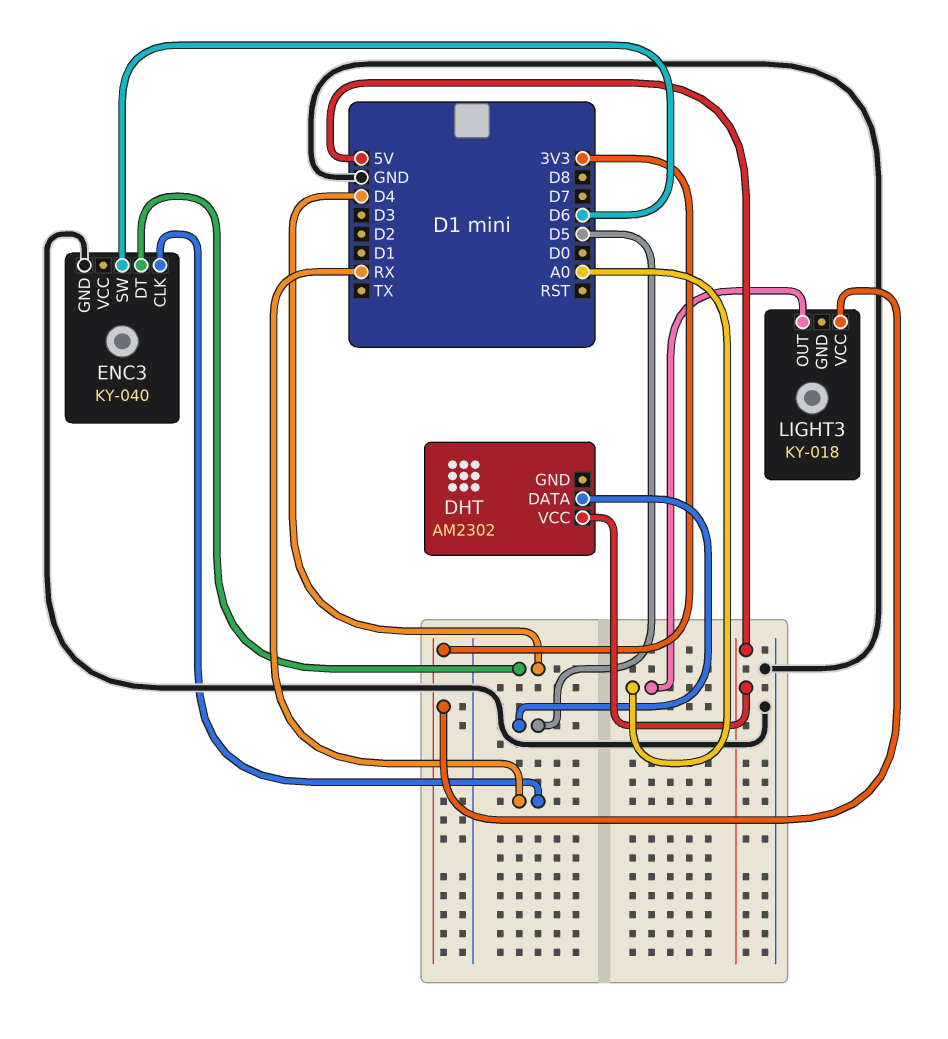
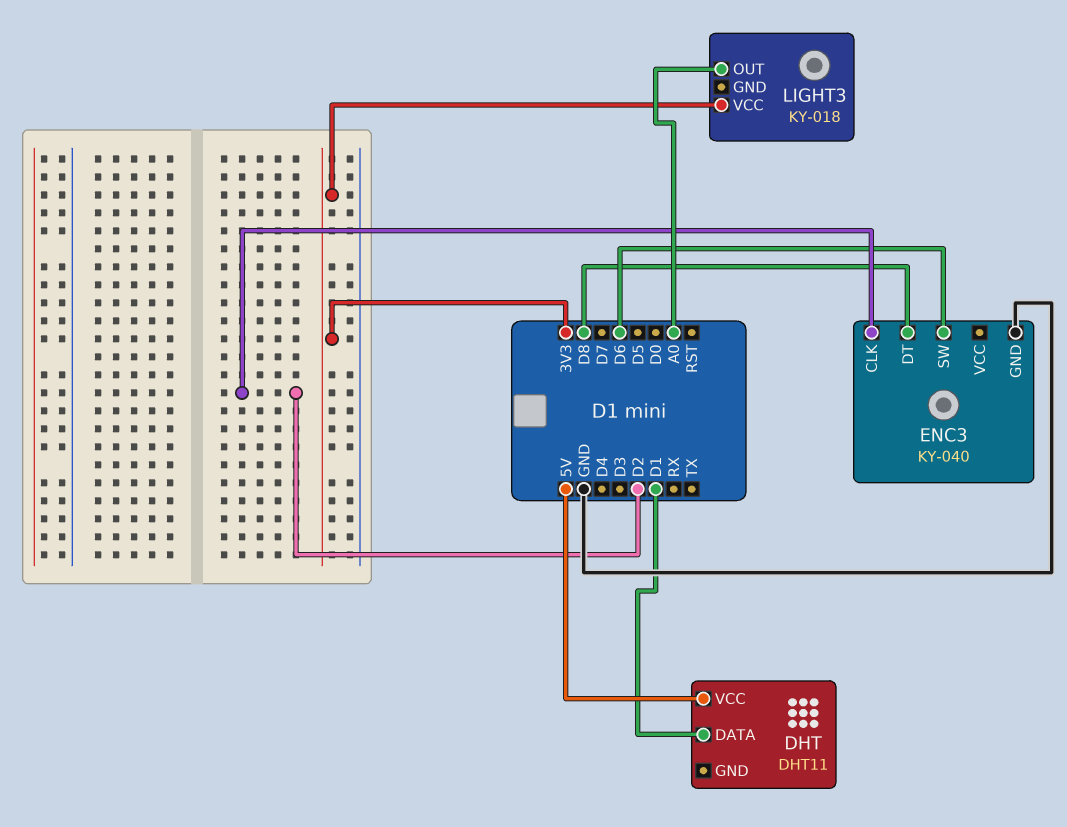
DHT: AM2302 -> DHT11
DHT pin DATA: D5 -> D1
ENC3 pin CLK: RX -> D2
ENC3 pin DT: D4 -> D8

